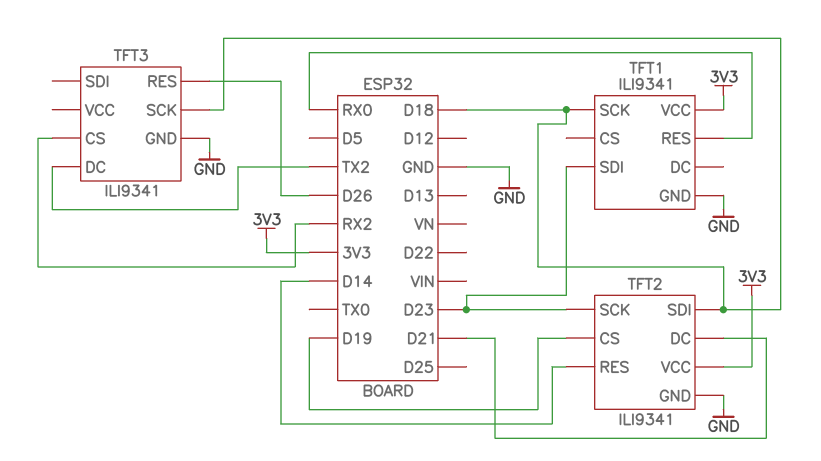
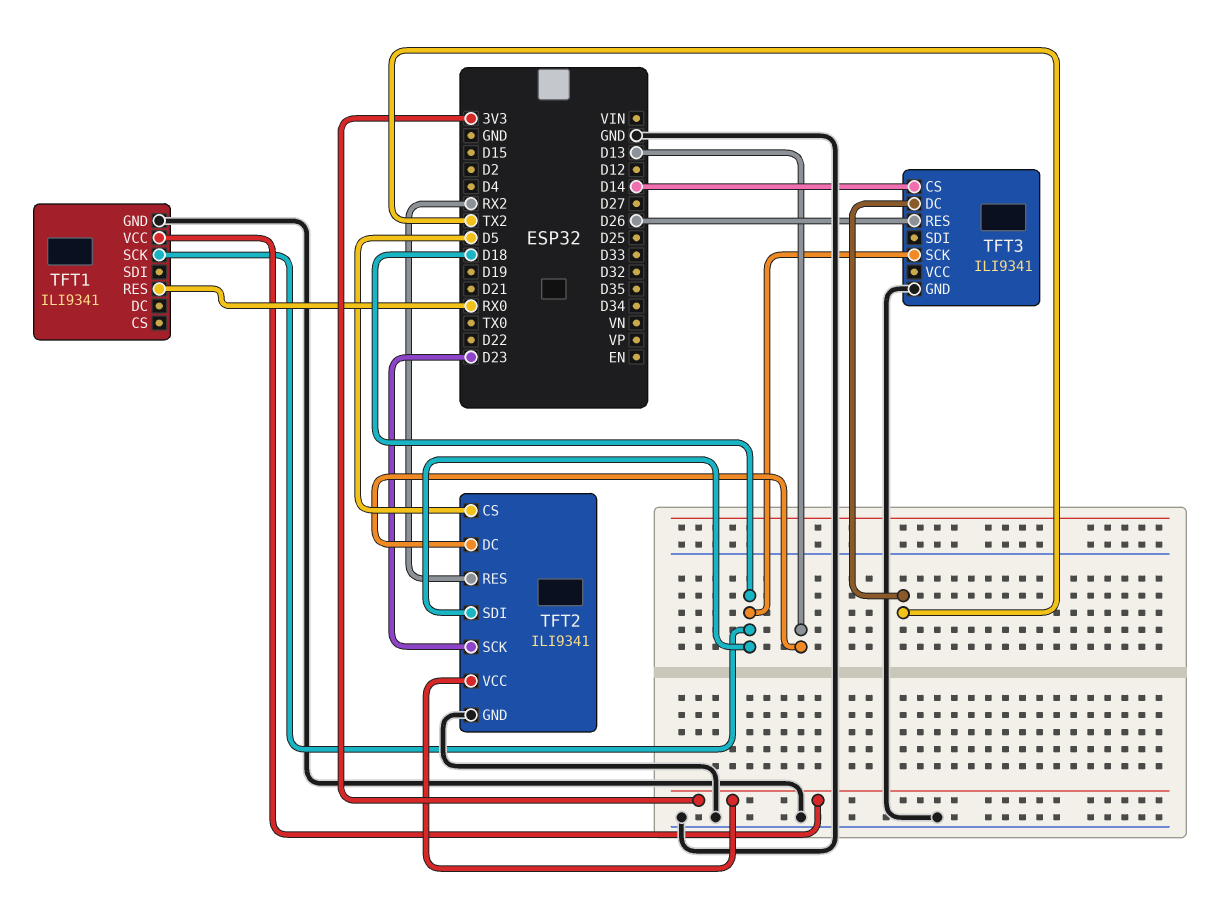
TFT1 pin SDI: D23 -> none
TFT2 pin CS: D19 -> D5
TFT2 pin DC: D21 -> D13
TFT2 pin RES: D14 -> RX2
TFT3 pin CS: RX2 -> D14

